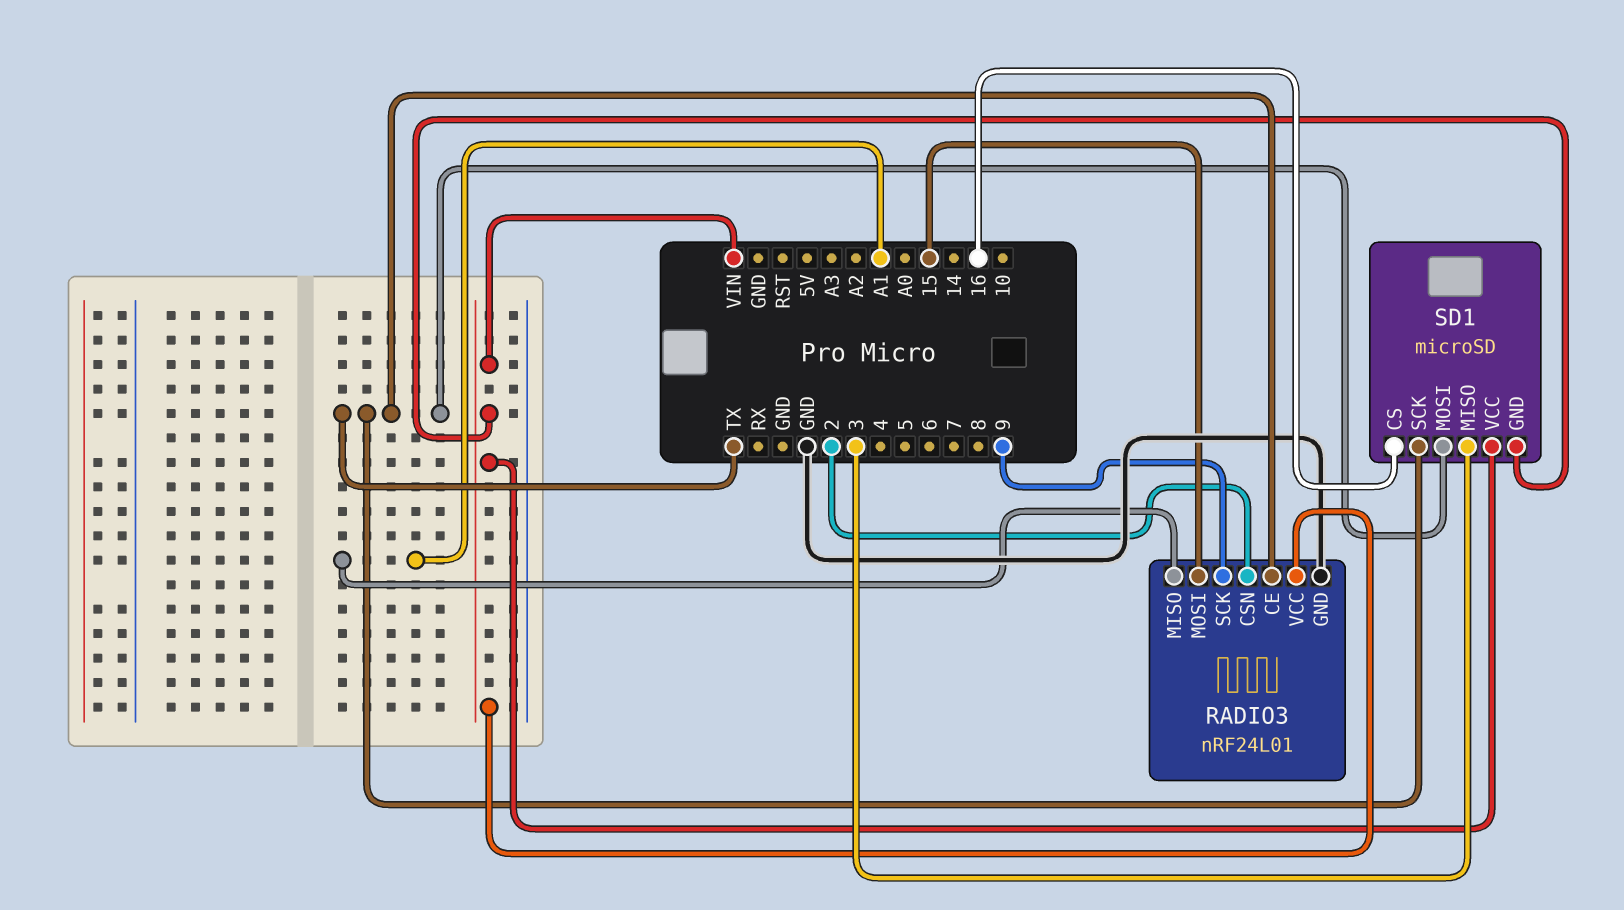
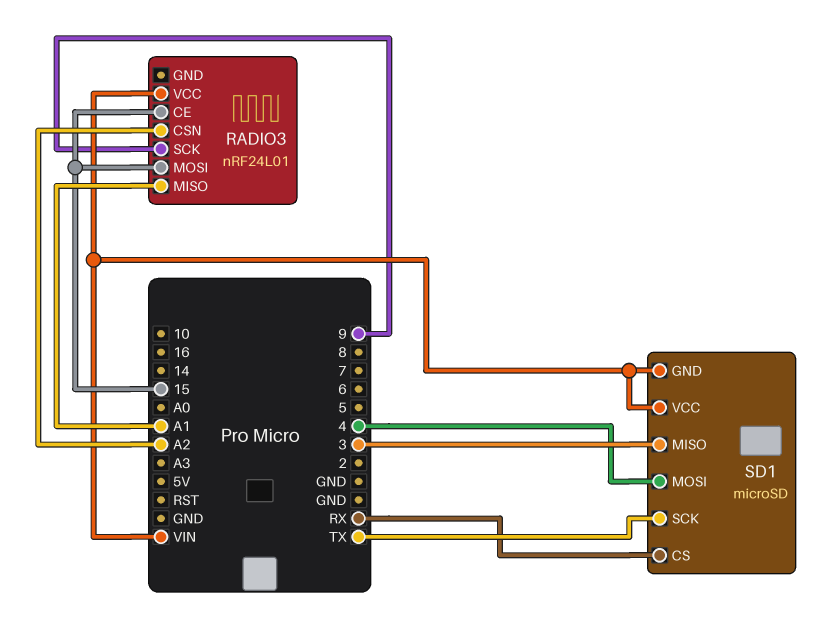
RADIO3 pin CE: TX -> 15
RADIO3 pin CSN: 2 -> A2
RADIO3 pin GND: GND -> none
SD1 pin CS: 16 -> RX
SD1 pin MOSI: TX -> 4

